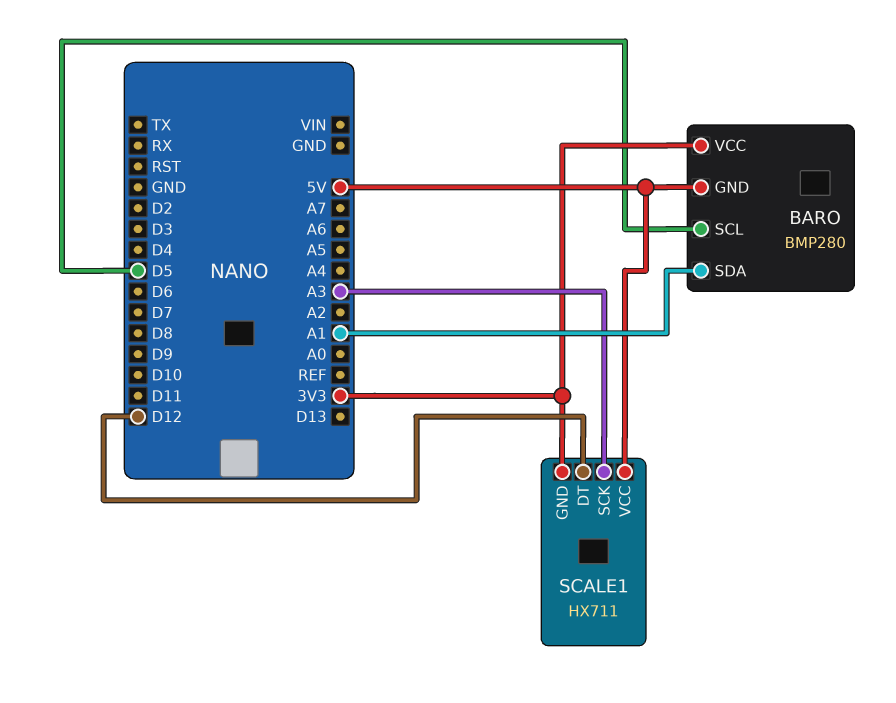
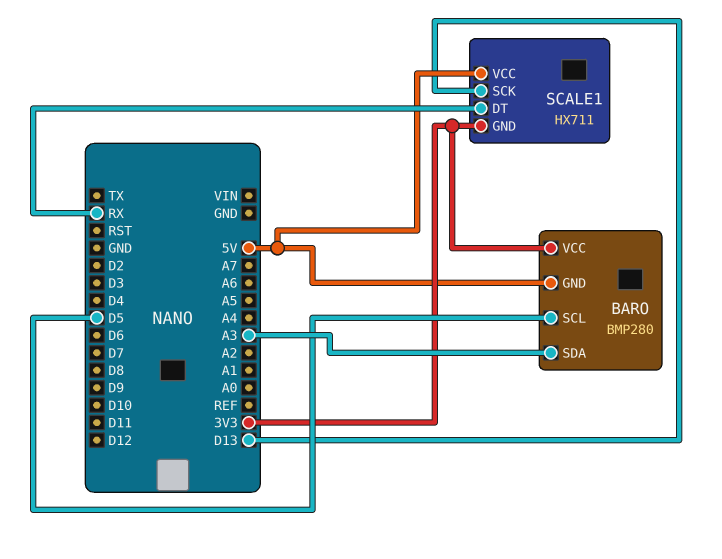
BARO pin SDA: A1 -> A3
SCALE1 pin DT: D12 -> RX
SCALE1 pin SCK: A3 -> D13

